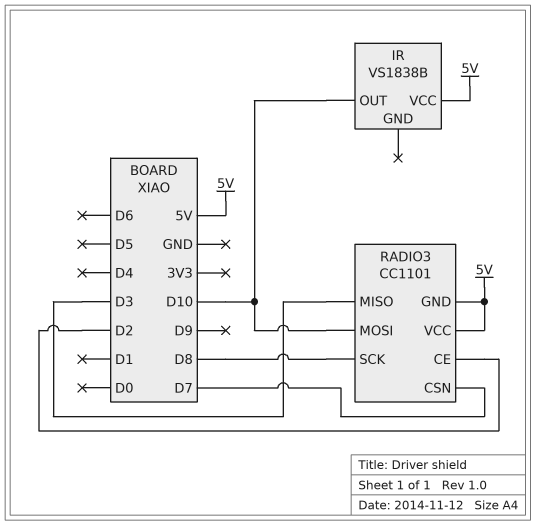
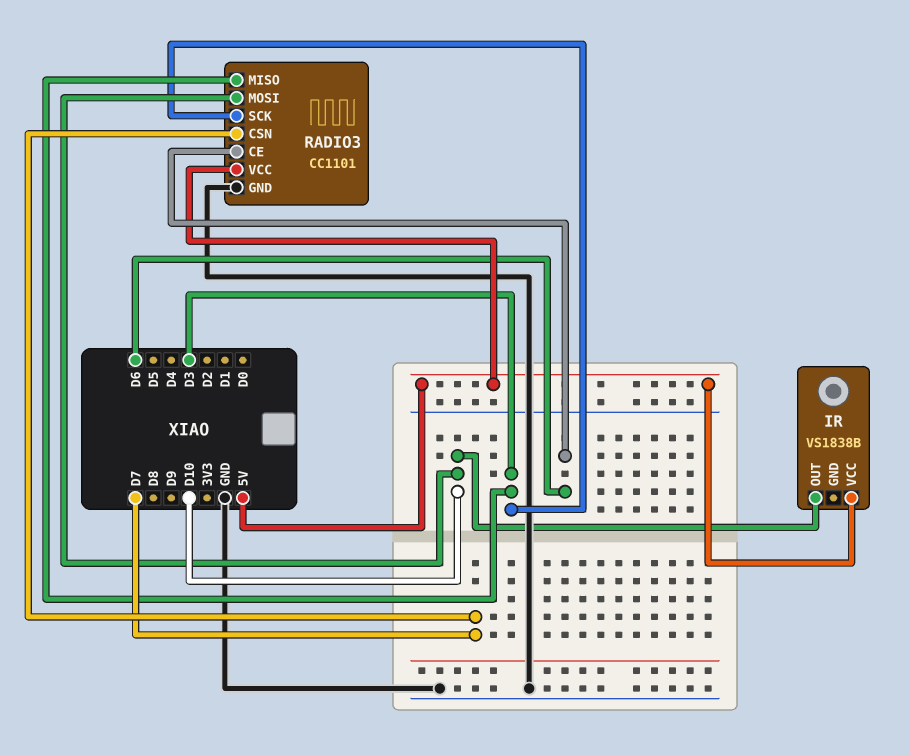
RADIO3 pin CE: D2 -> D6
RADIO3 pin GND: 5V -> GND
RADIO3 pin SCK: D8 -> D3

